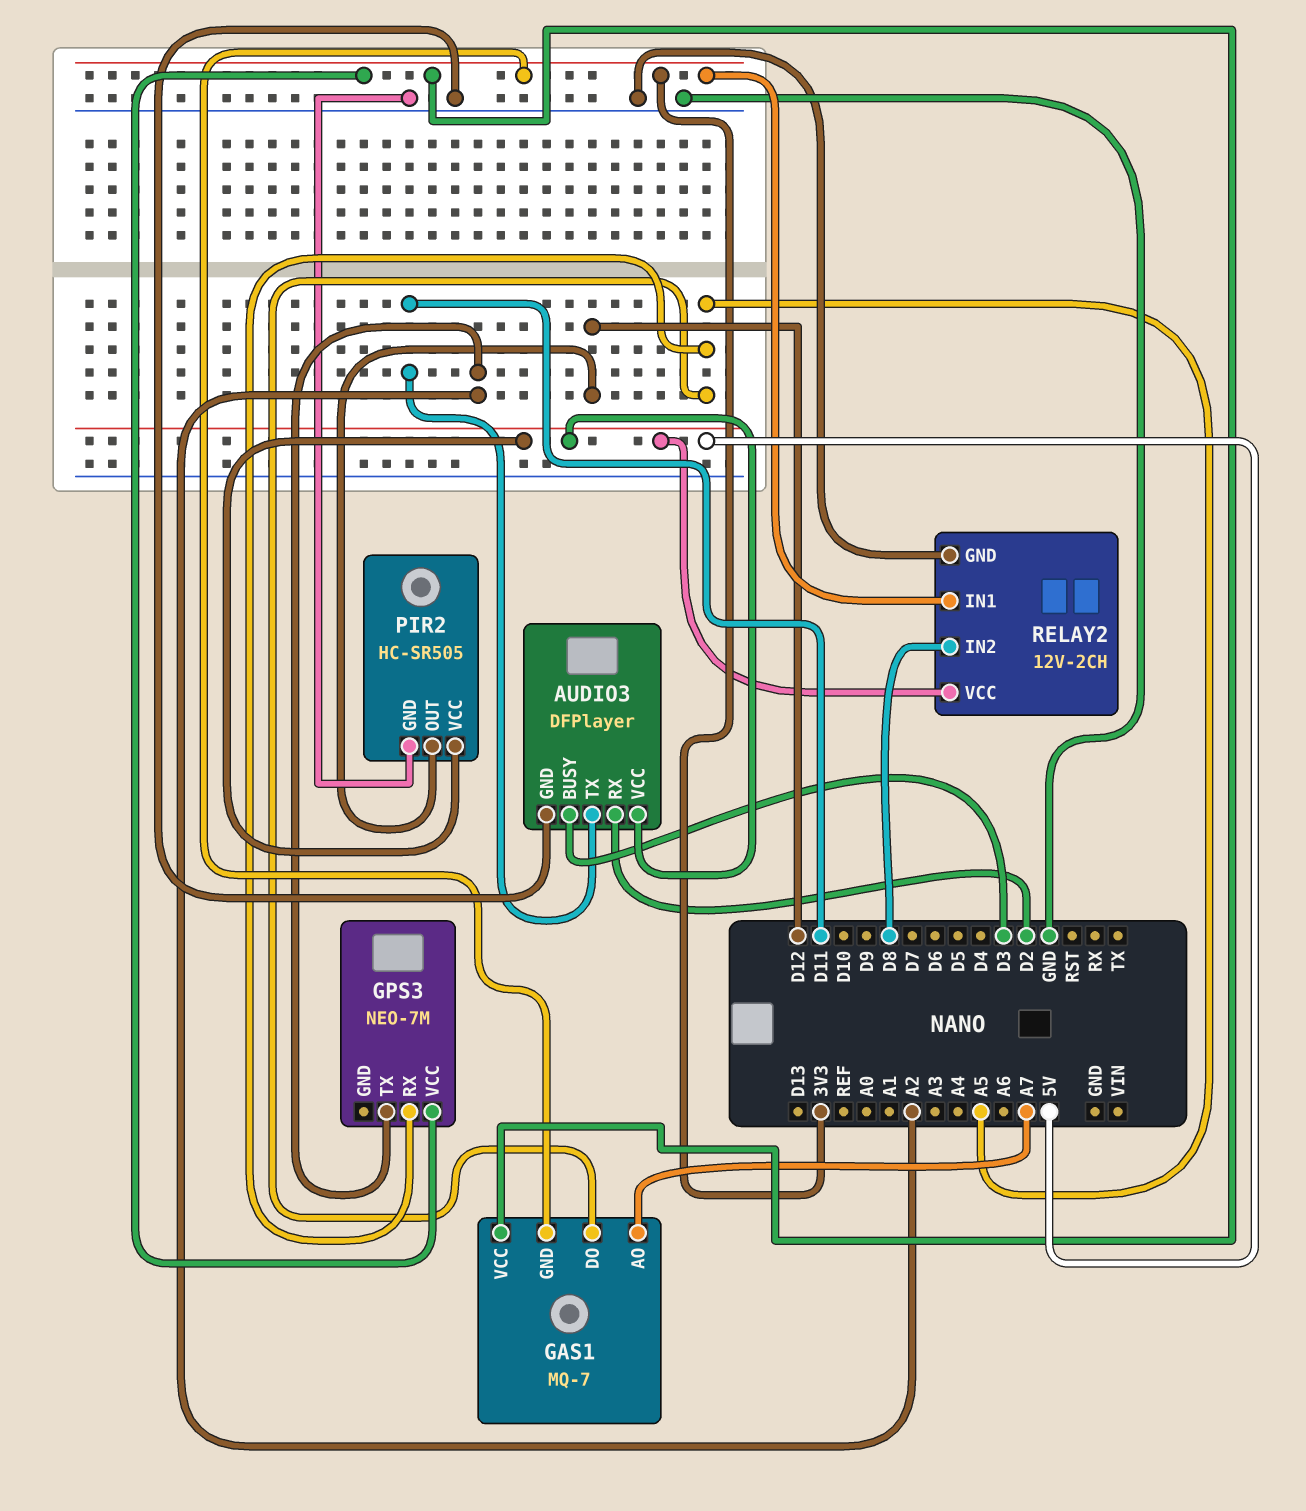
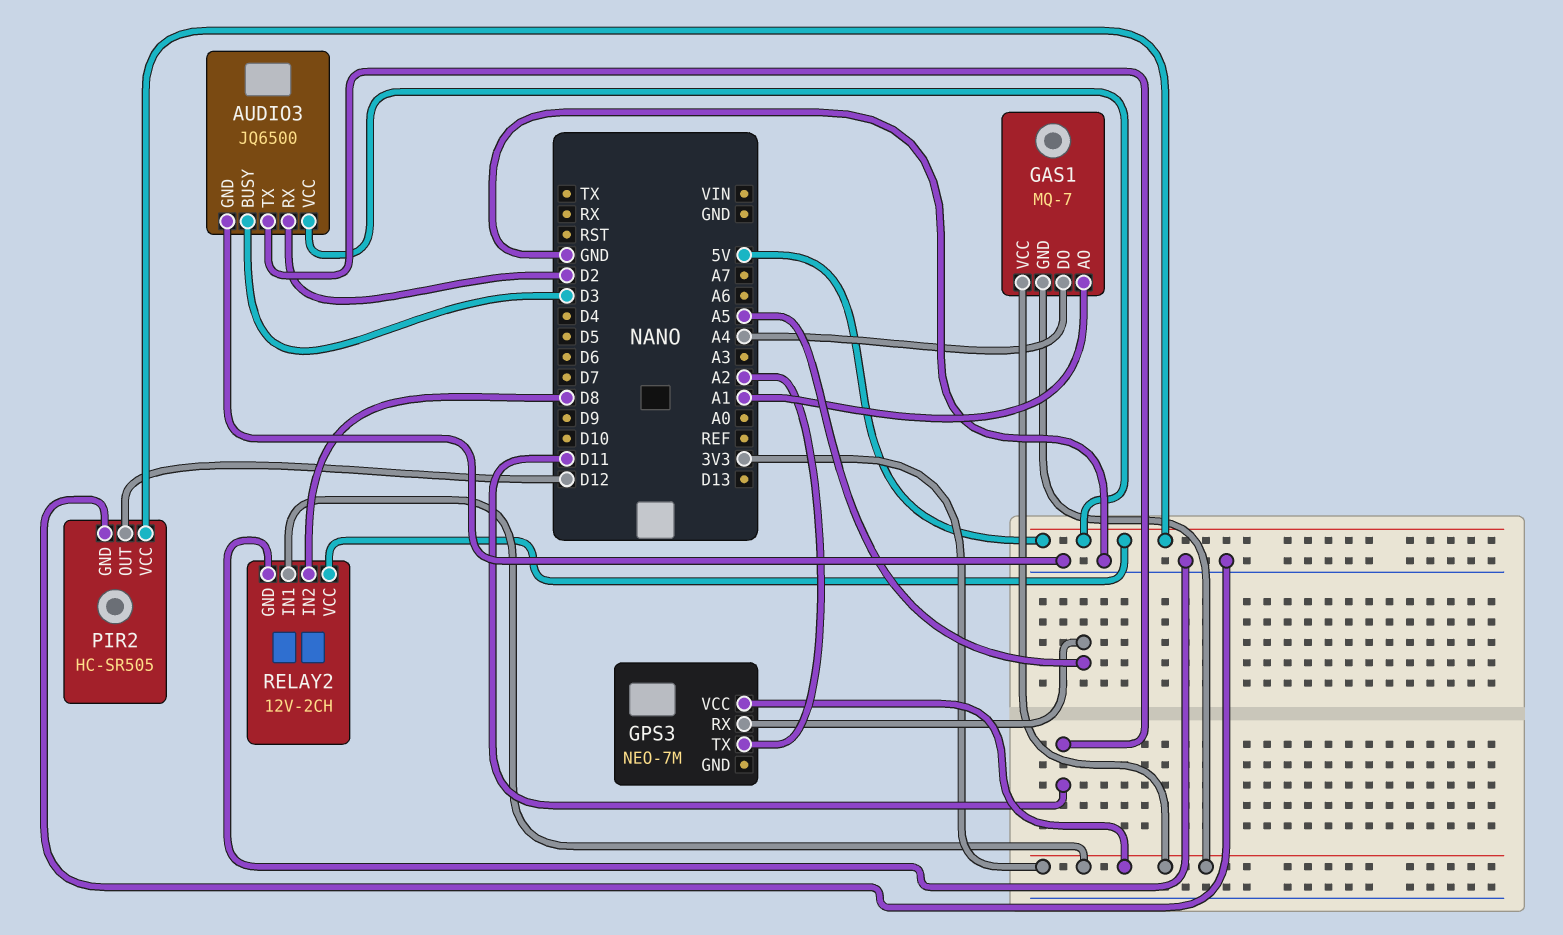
AUDIO3: DFPlayer -> JQ6500
GAS1 pin AO: A7 -> A1
GAS1 pin DO: A5 -> A4

